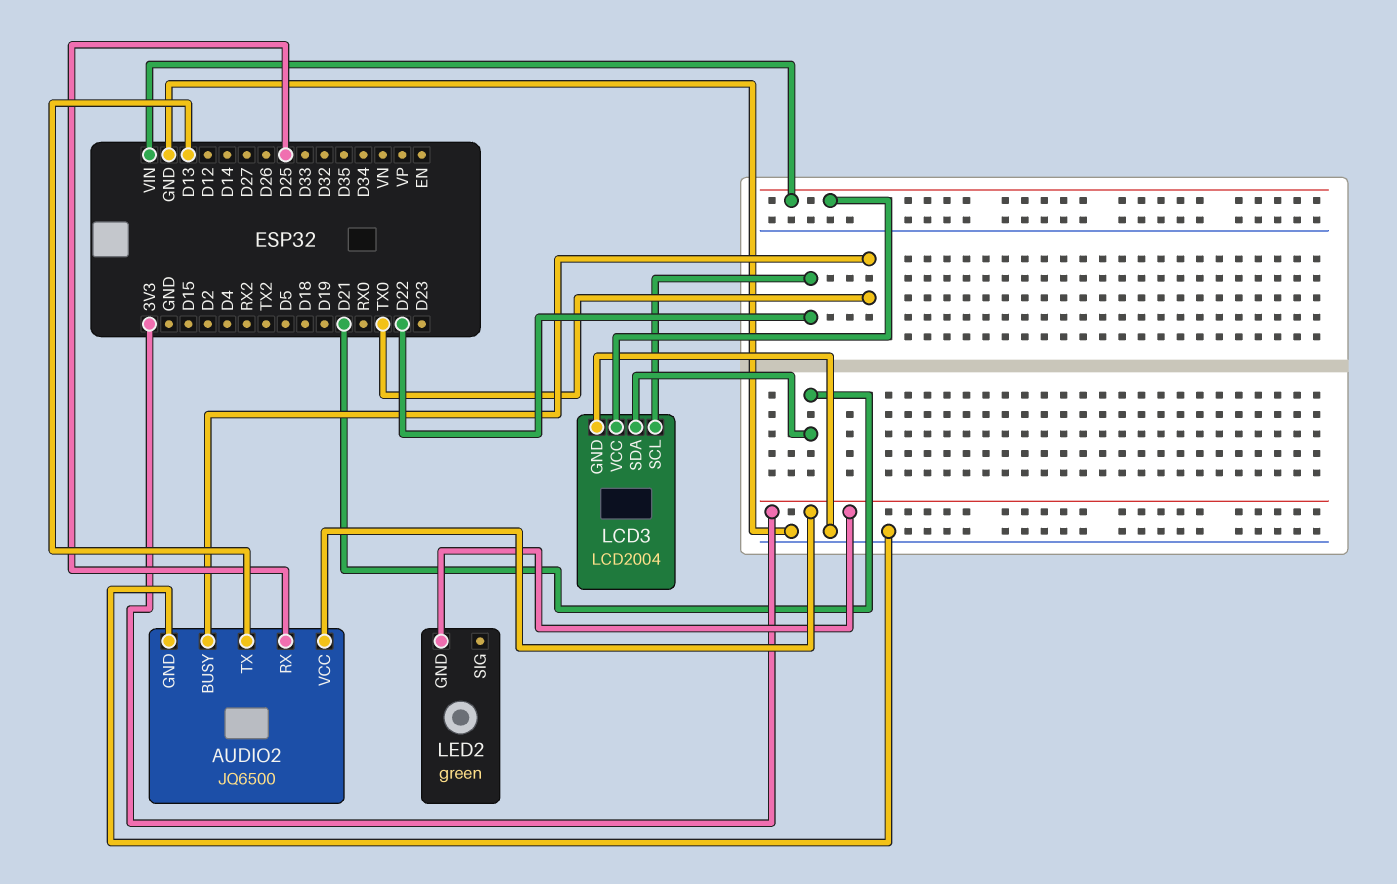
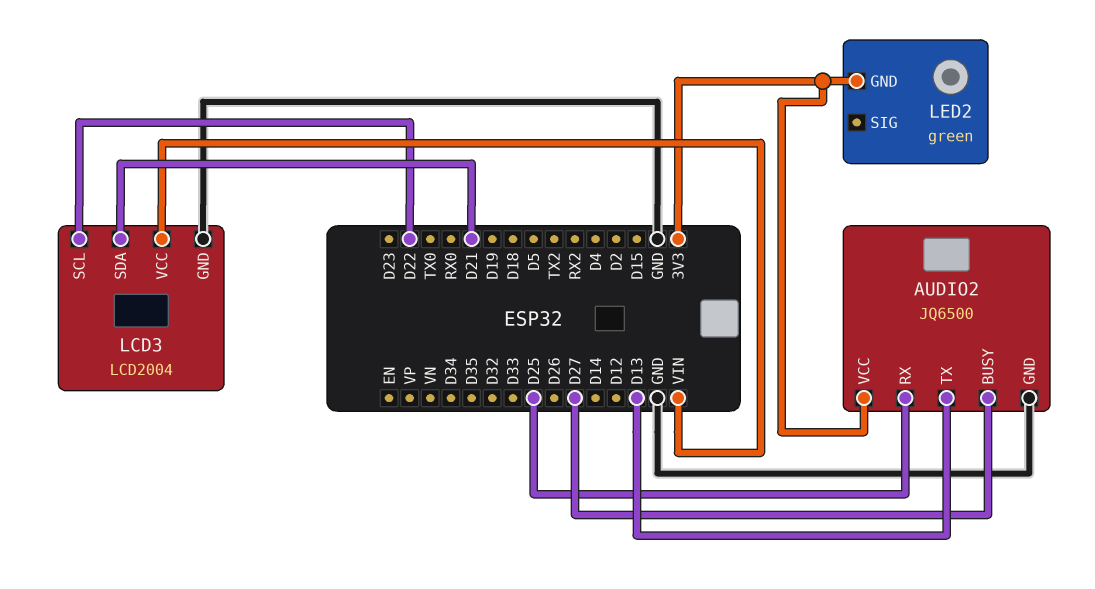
AUDIO2 pin BUSY: TX0 -> D27

